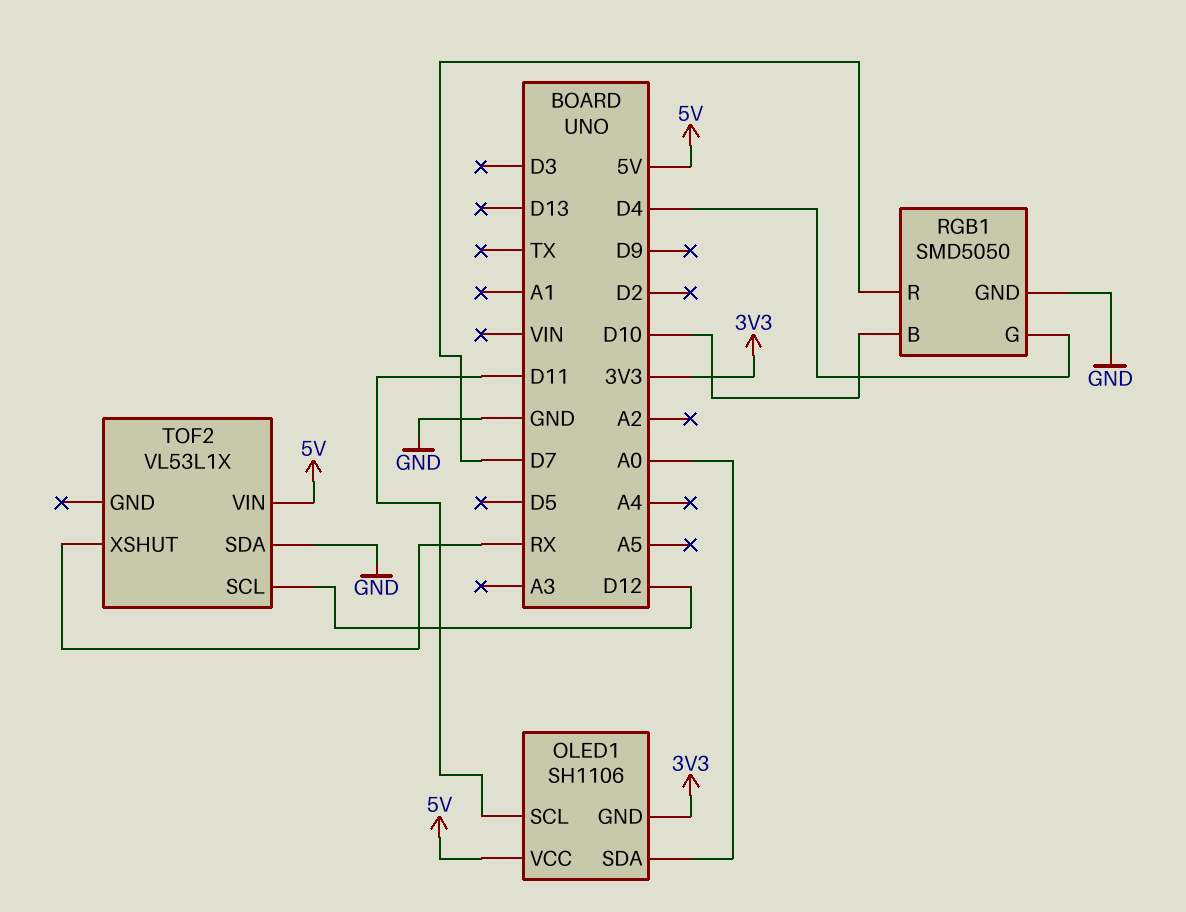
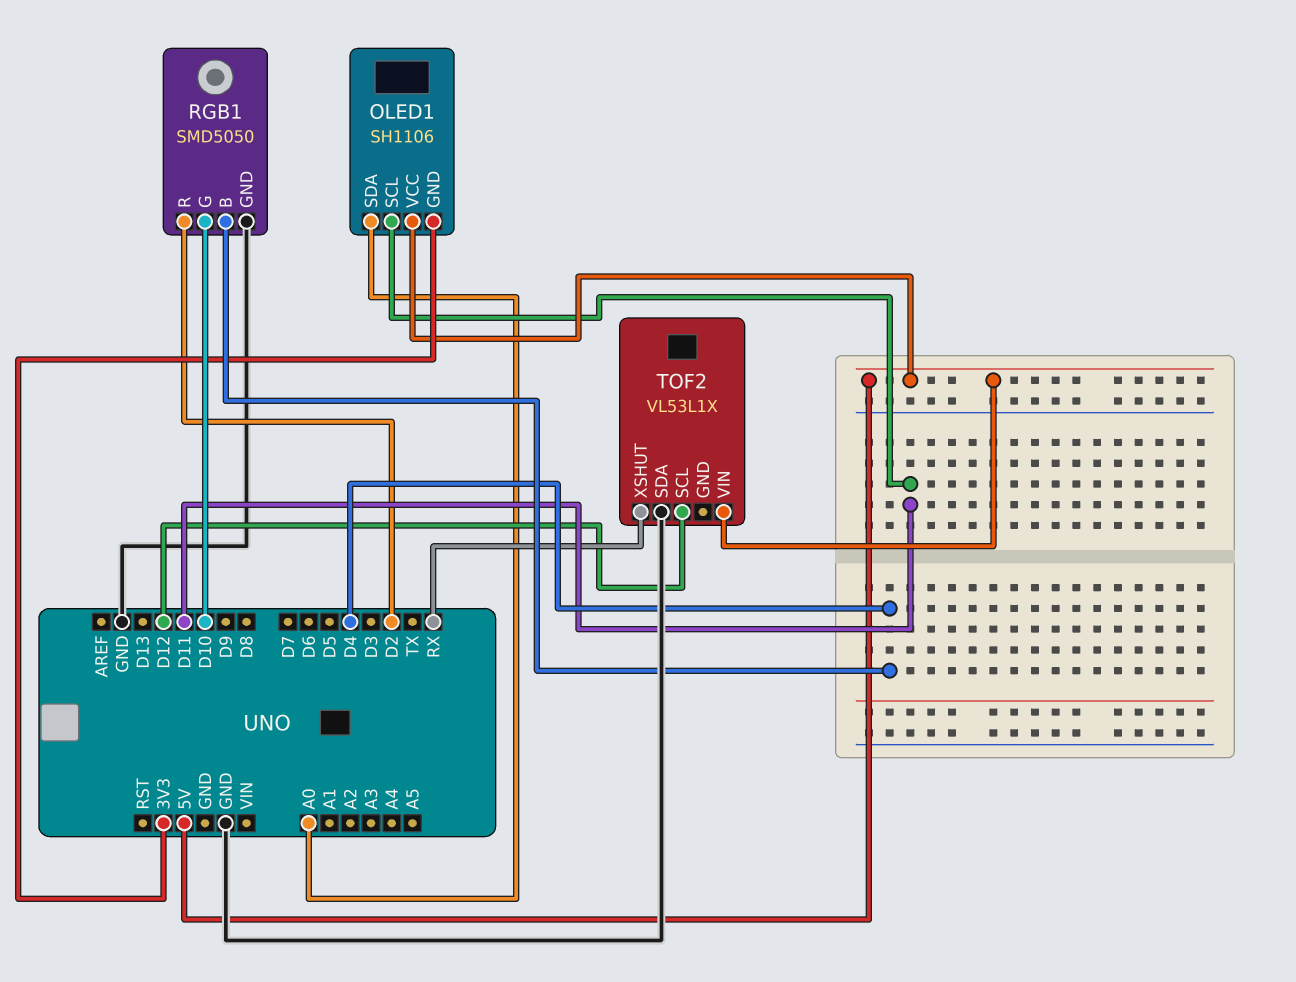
RGB1 pin B: D10 -> D4
RGB1 pin G: D4 -> D10
RGB1 pin R: D7 -> D2

